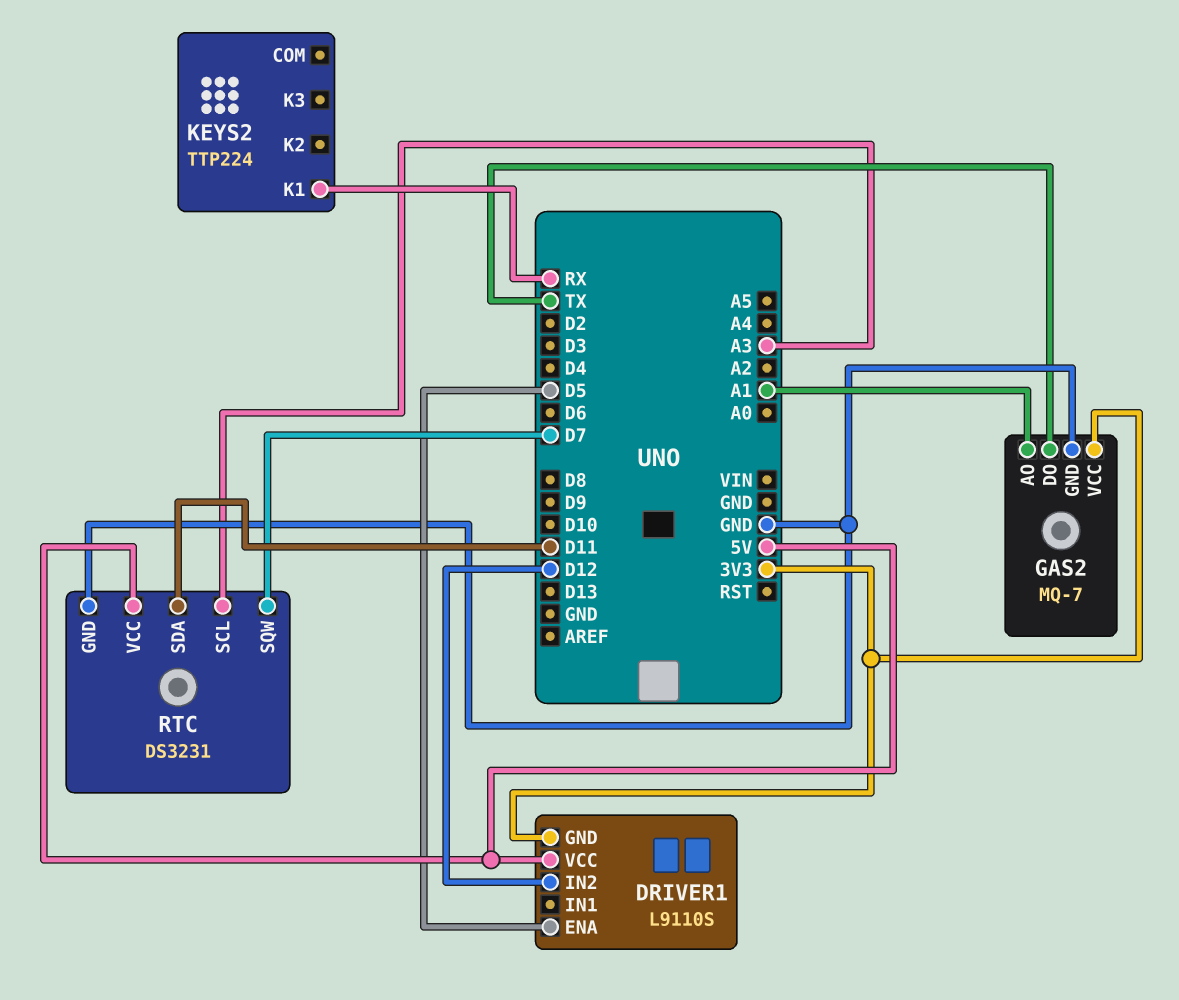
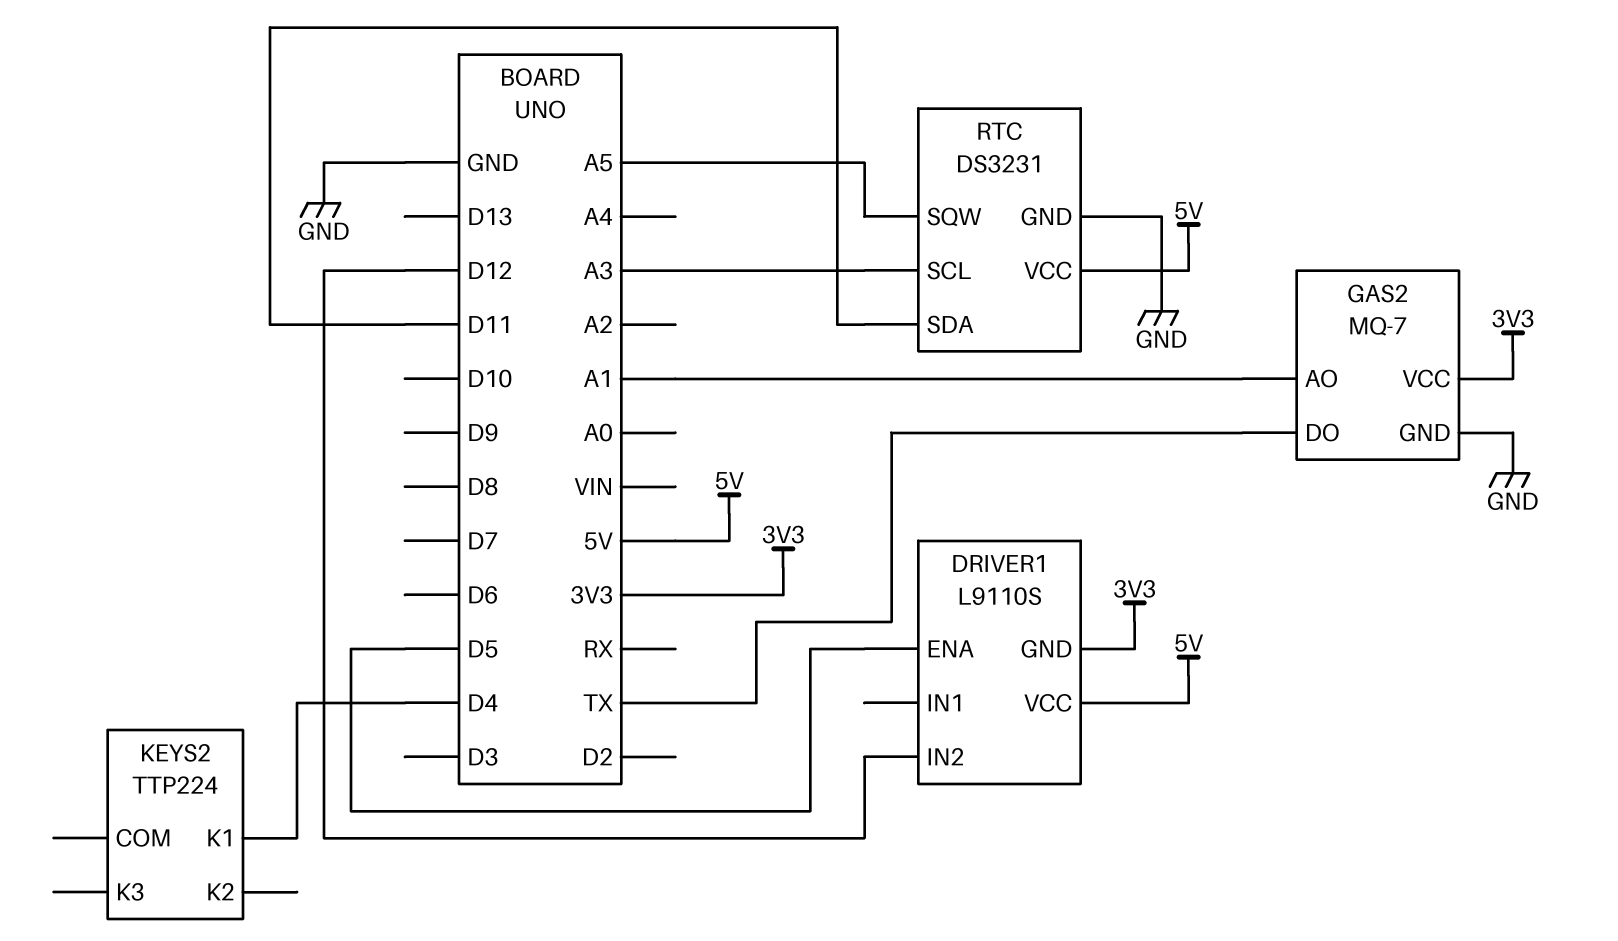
KEYS2 pin K1: RX -> D4
RTC pin SQW: D7 -> A5

